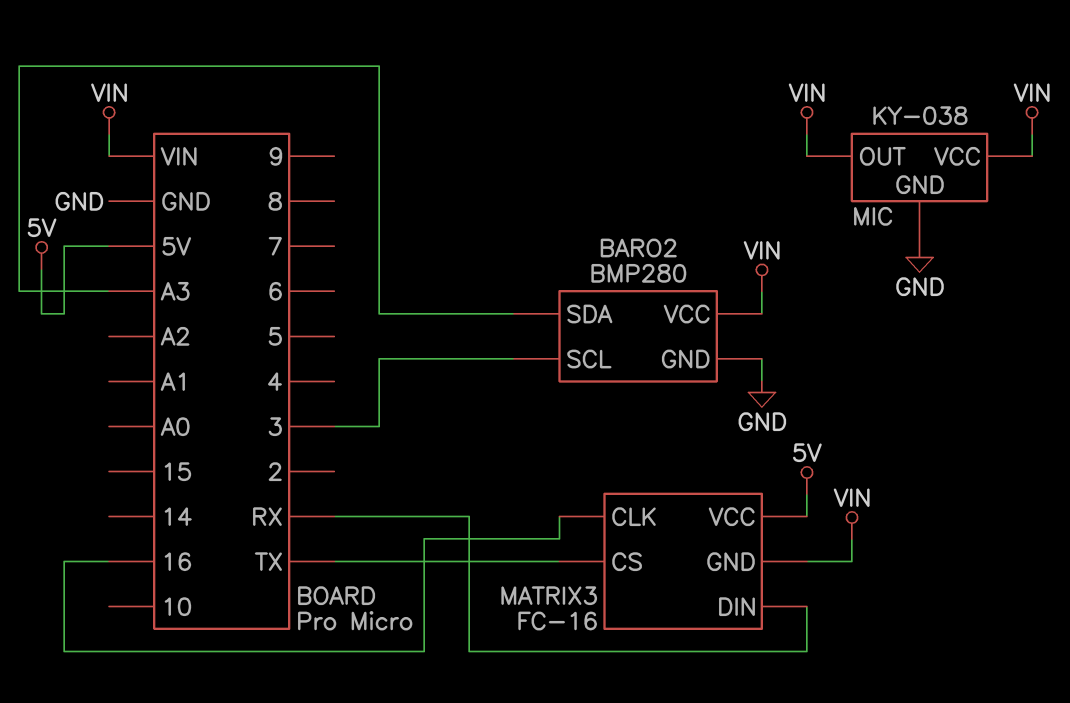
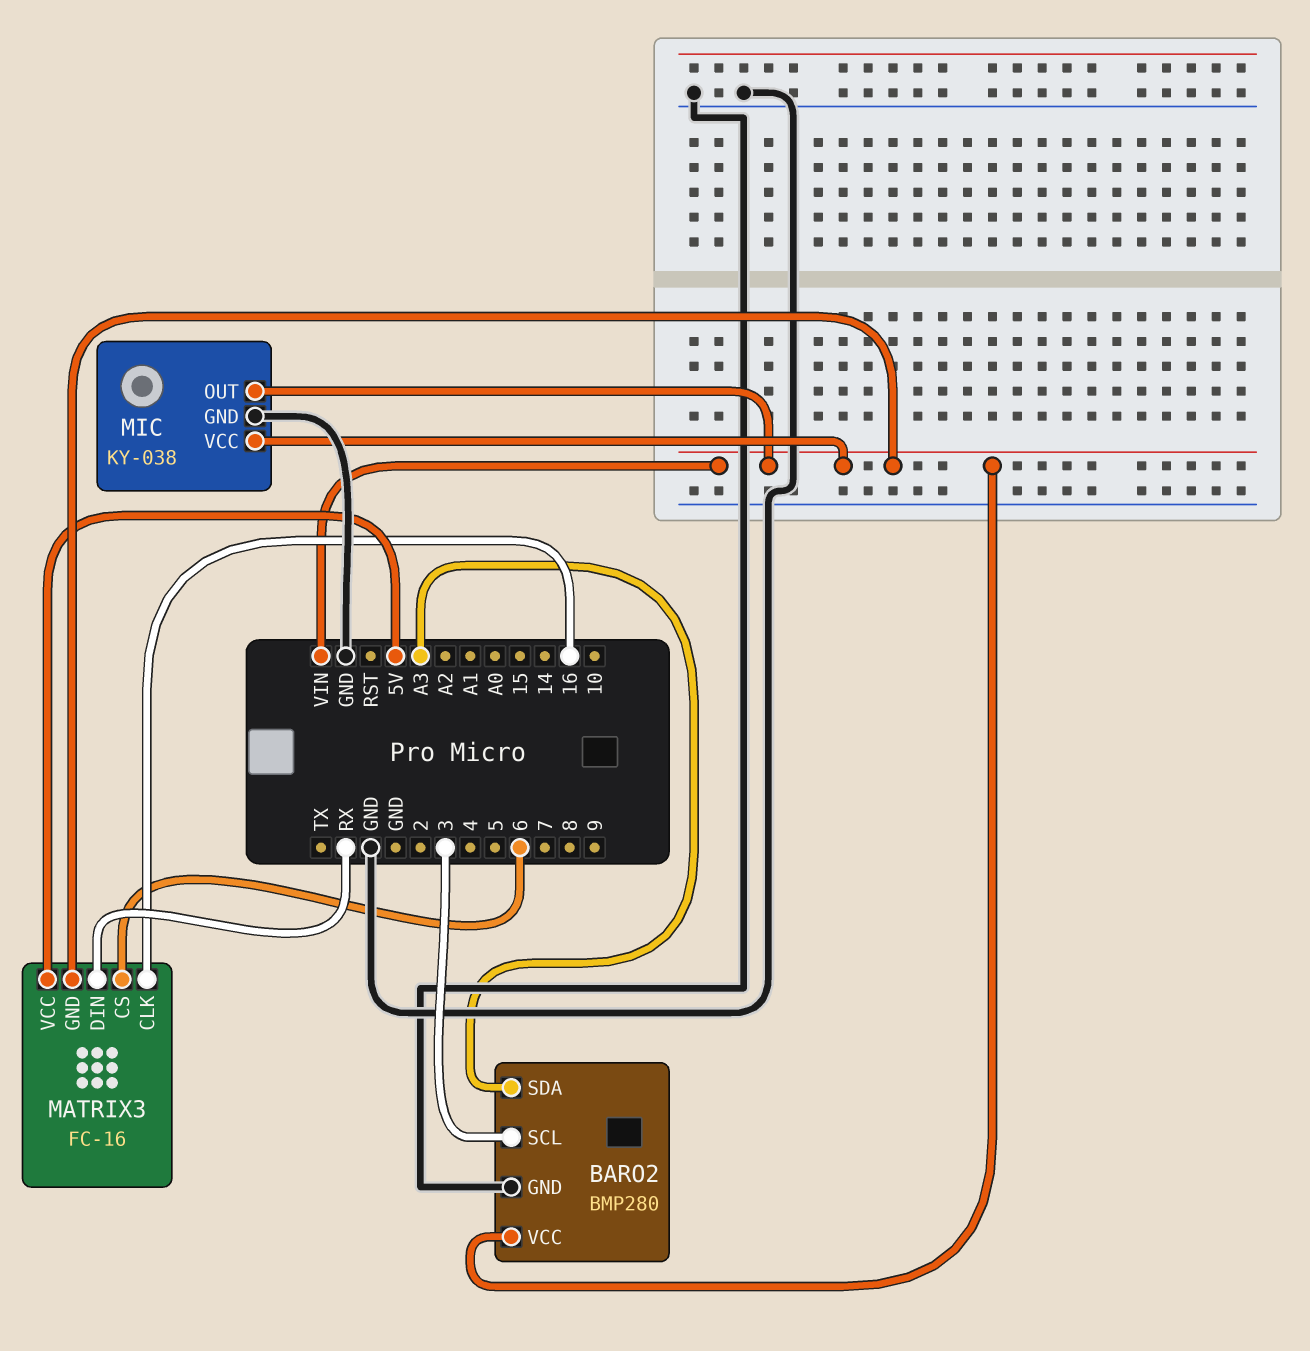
MATRIX3 pin CS: TX -> 6

